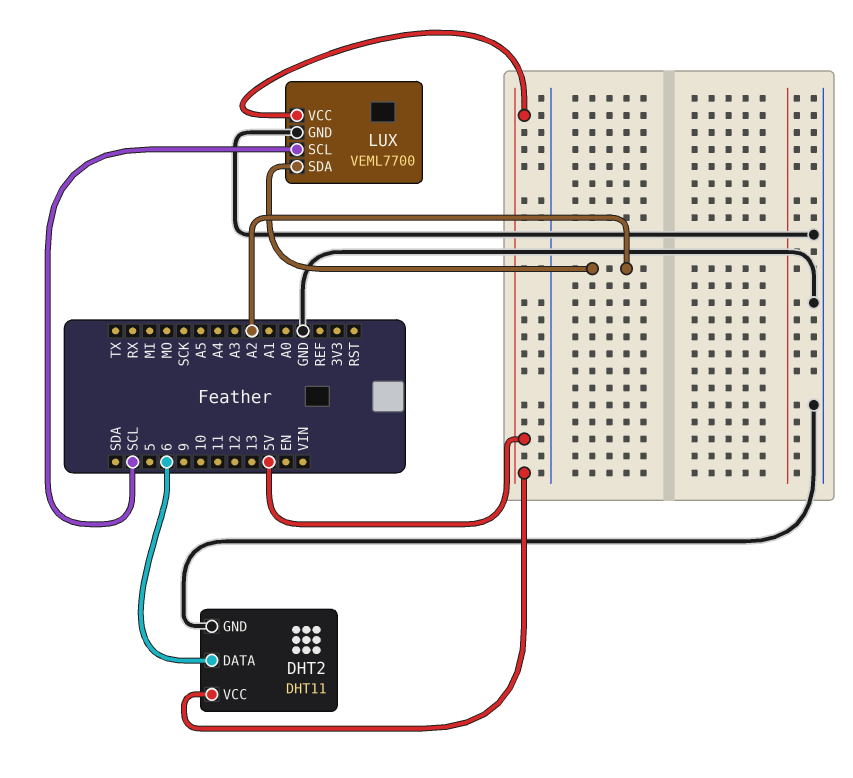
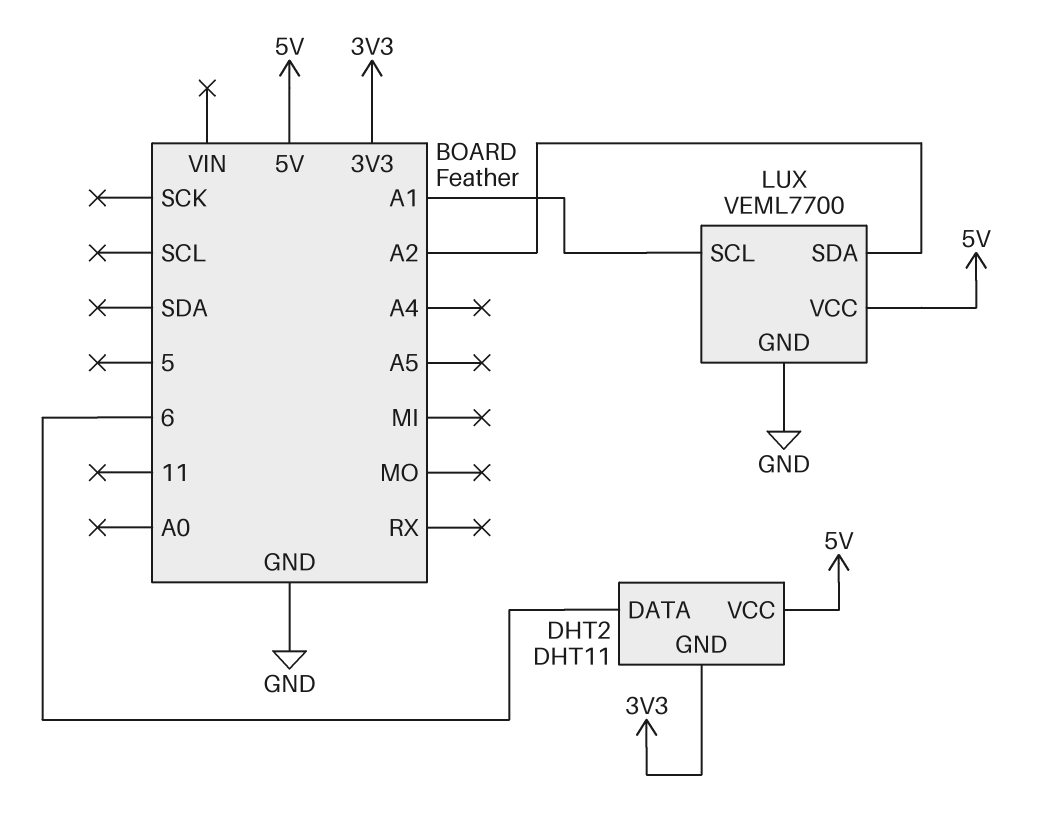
DHT2 pin GND: GND -> 3V3
LUX pin SCL: SCL -> A1

